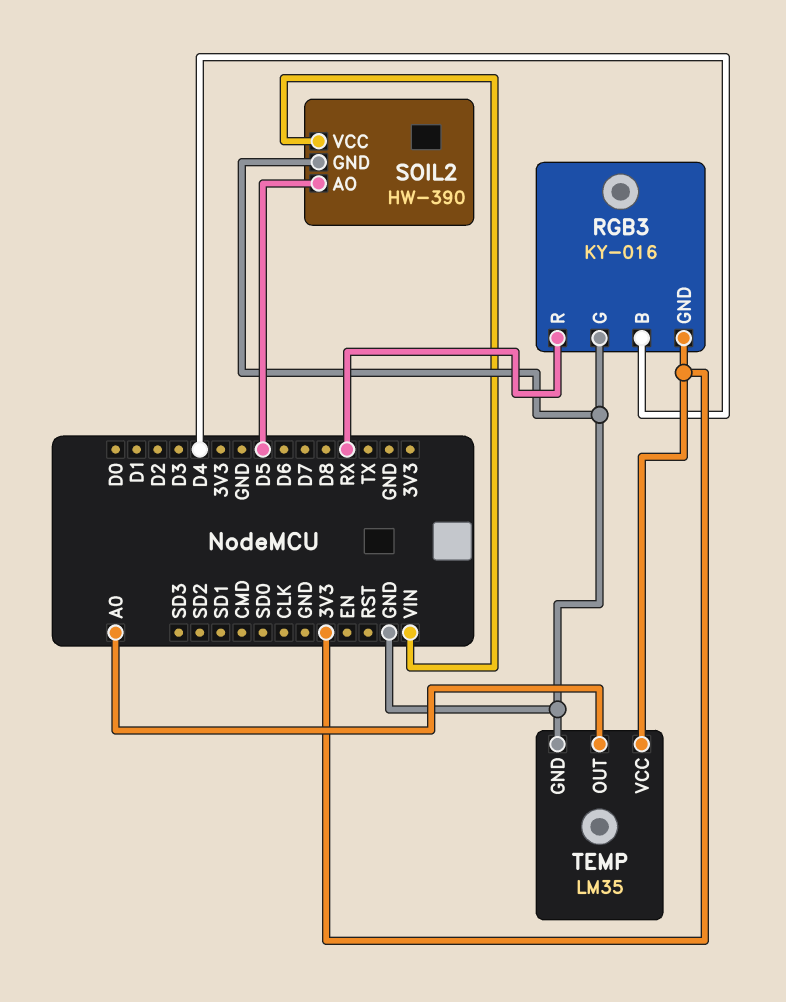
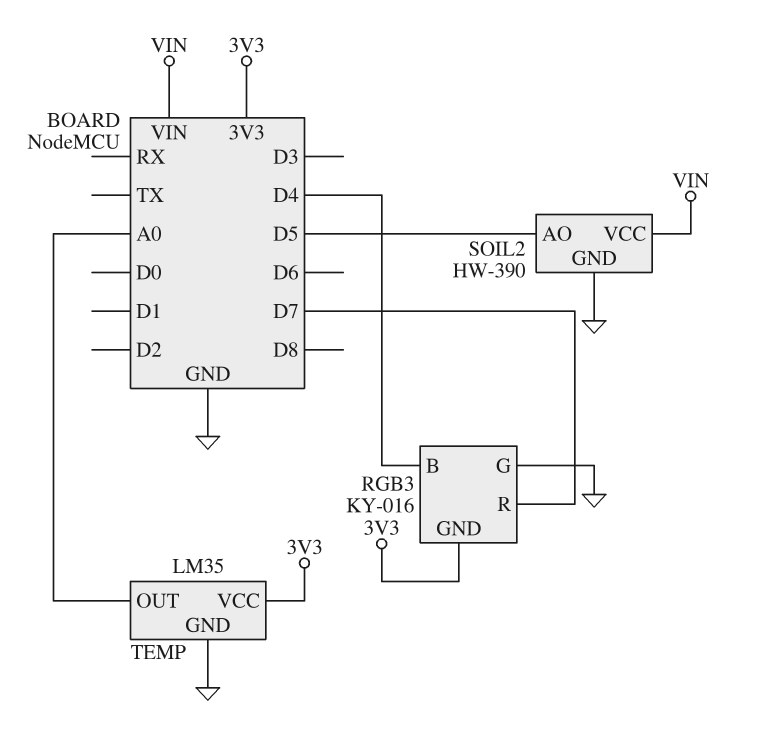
RGB3 pin R: RX -> D7

